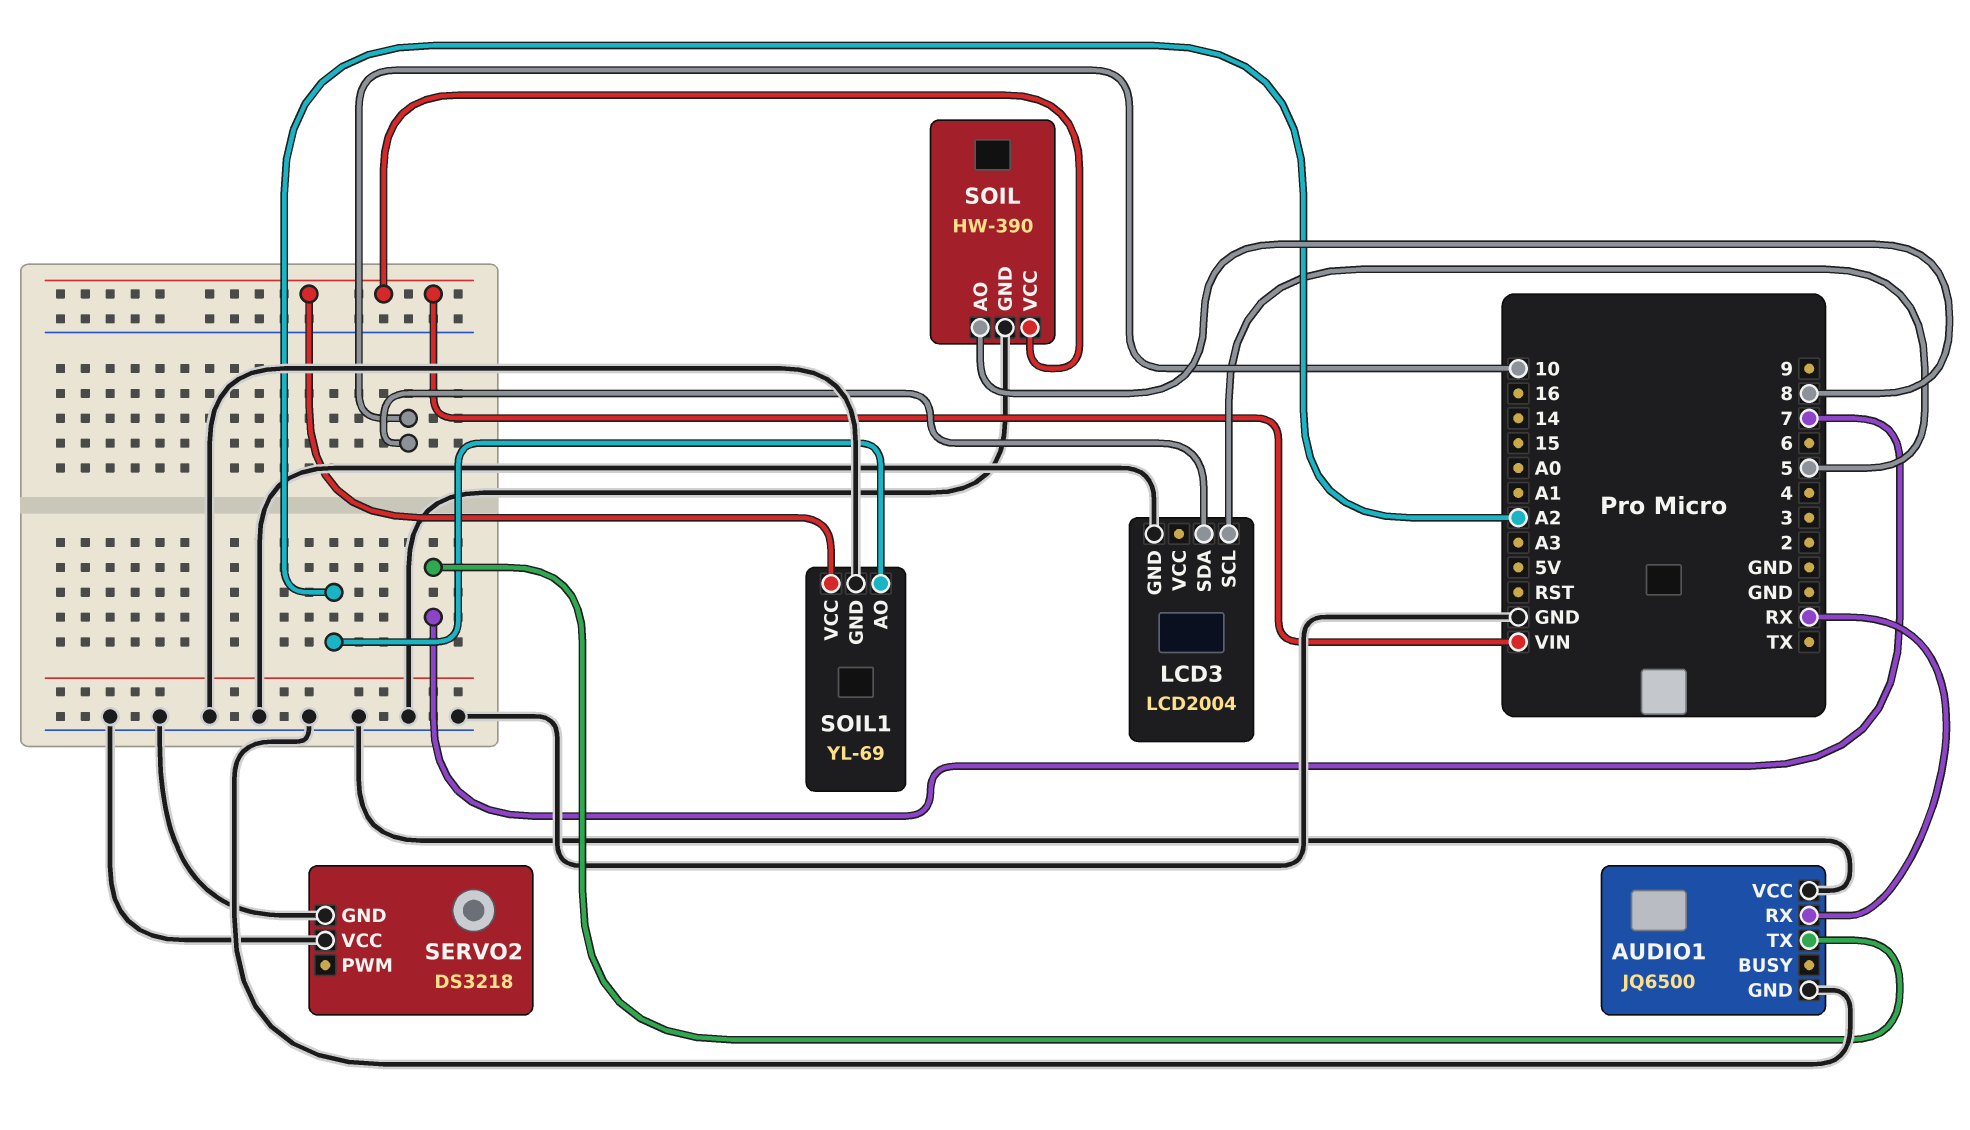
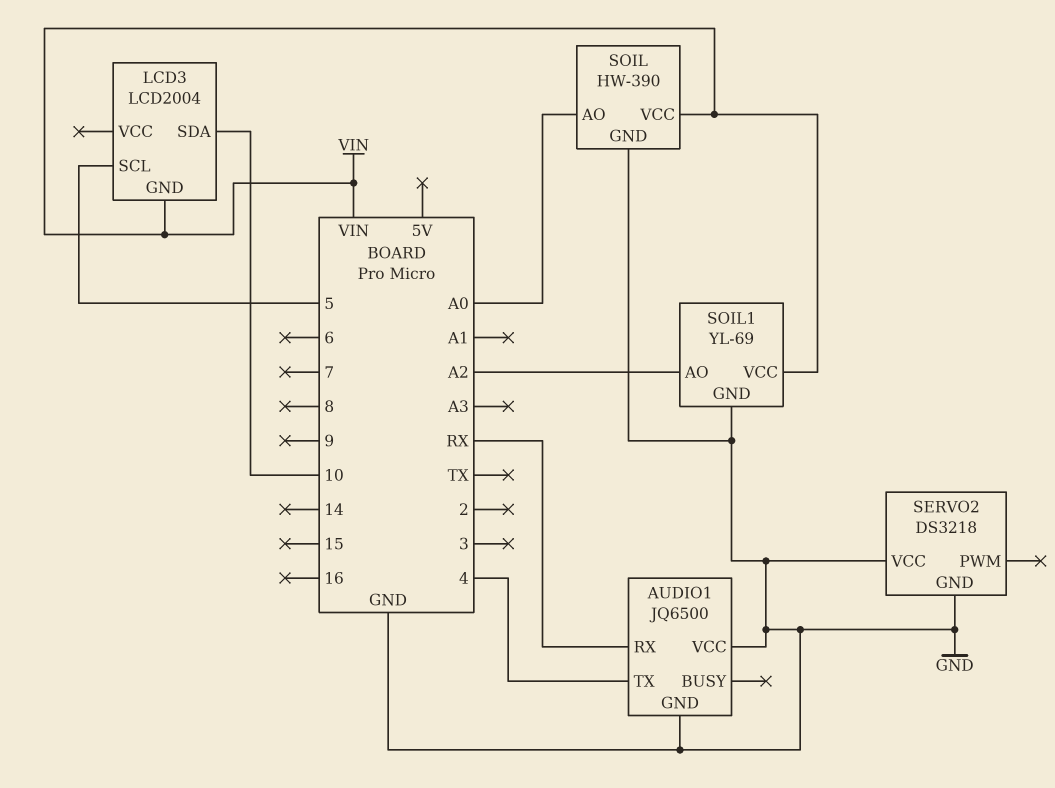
AUDIO1 pin TX: 7 -> 4
LCD3 pin GND: GND -> VIN
SOIL pin AO: 8 -> A0

